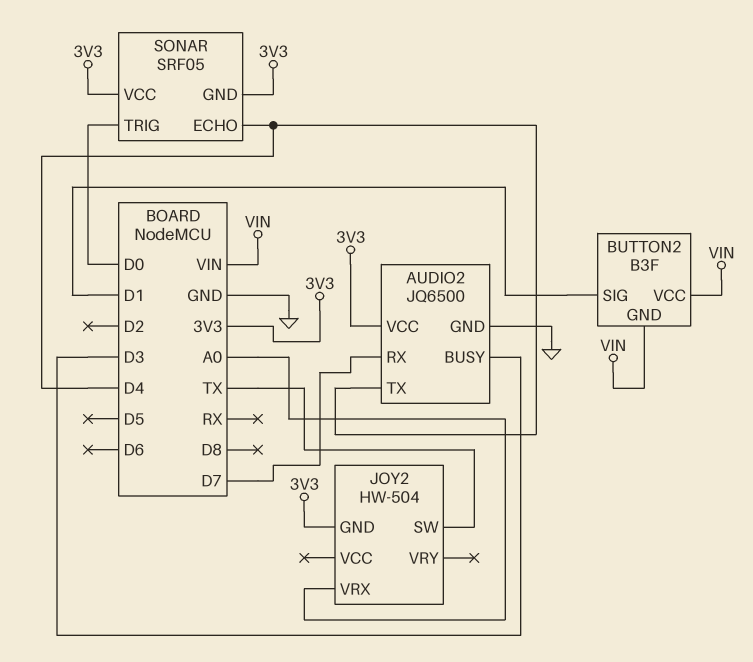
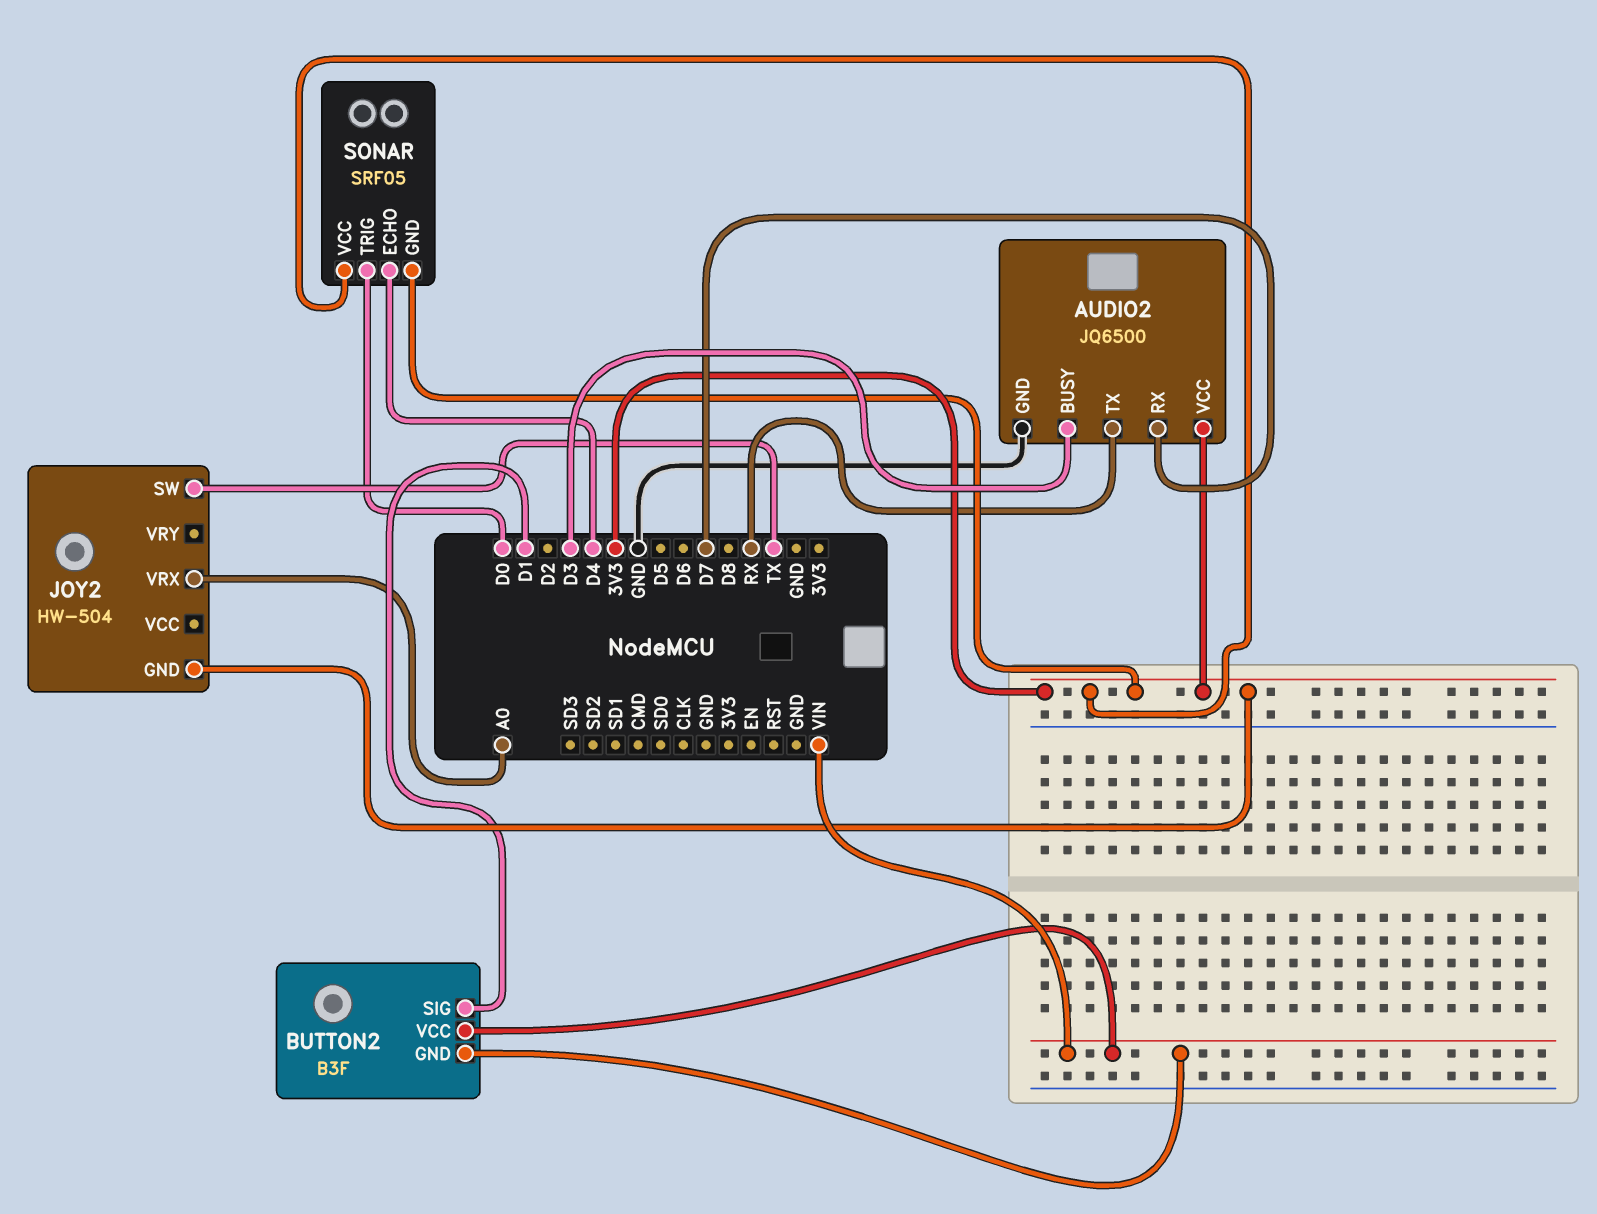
AUDIO2 pin TX: D4 -> RX

